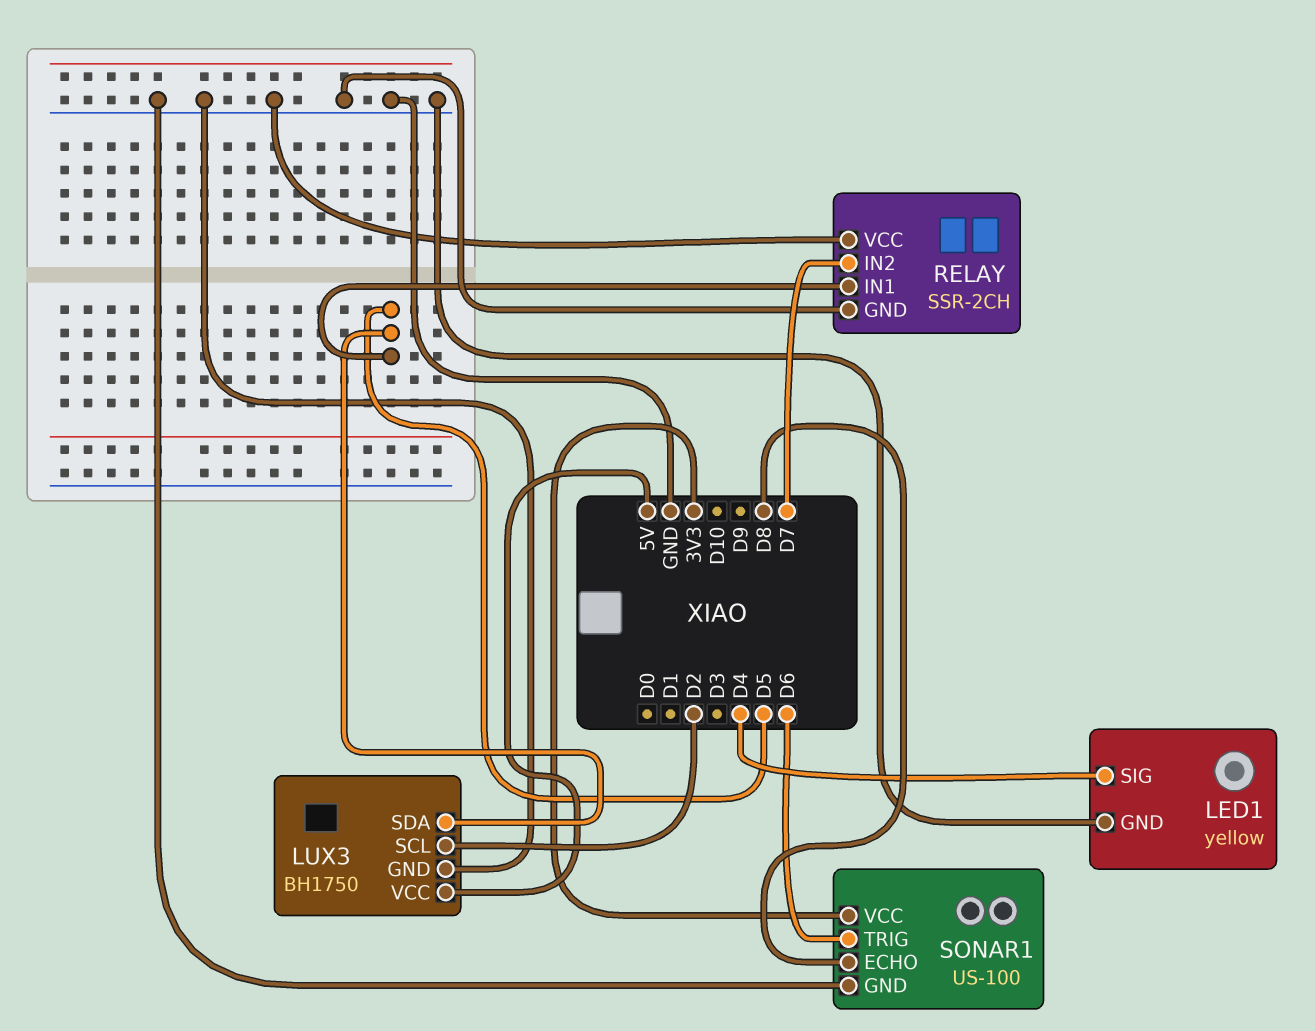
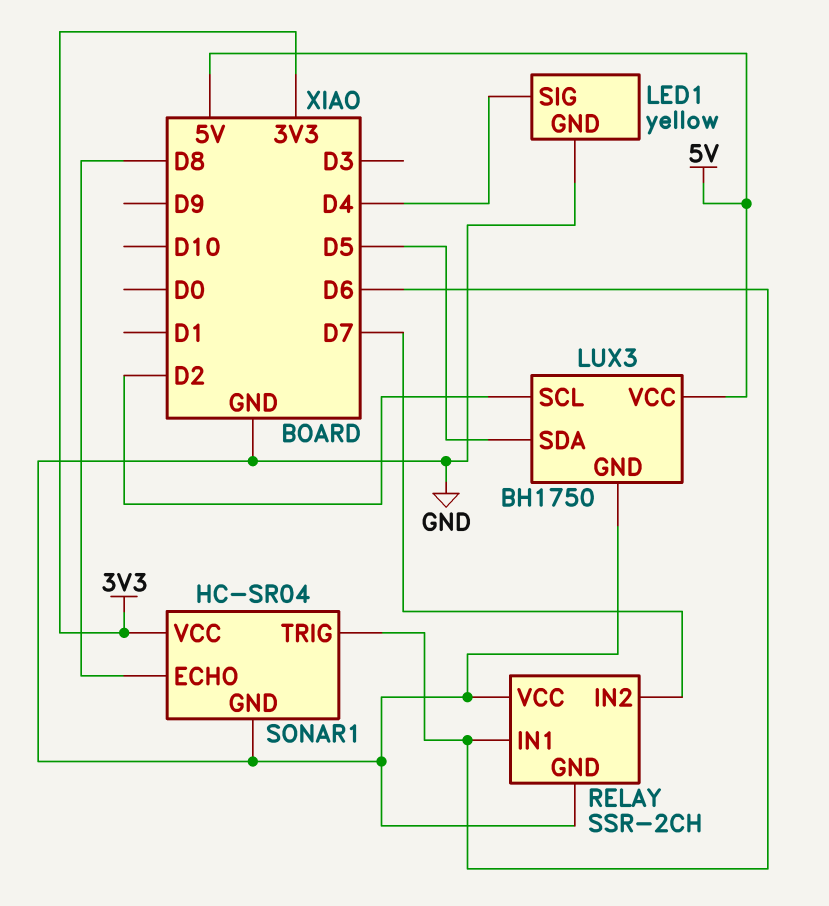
RELAY pin IN1: D5 -> D6
SONAR1: US-100 -> HC-SR04

